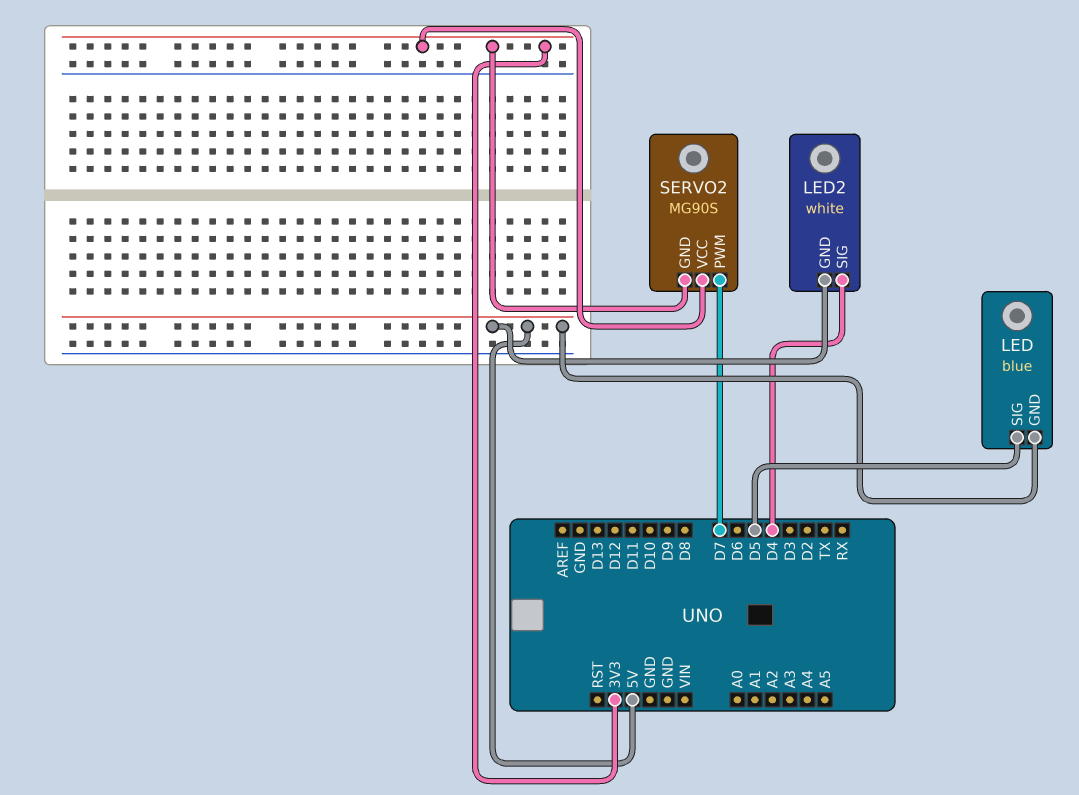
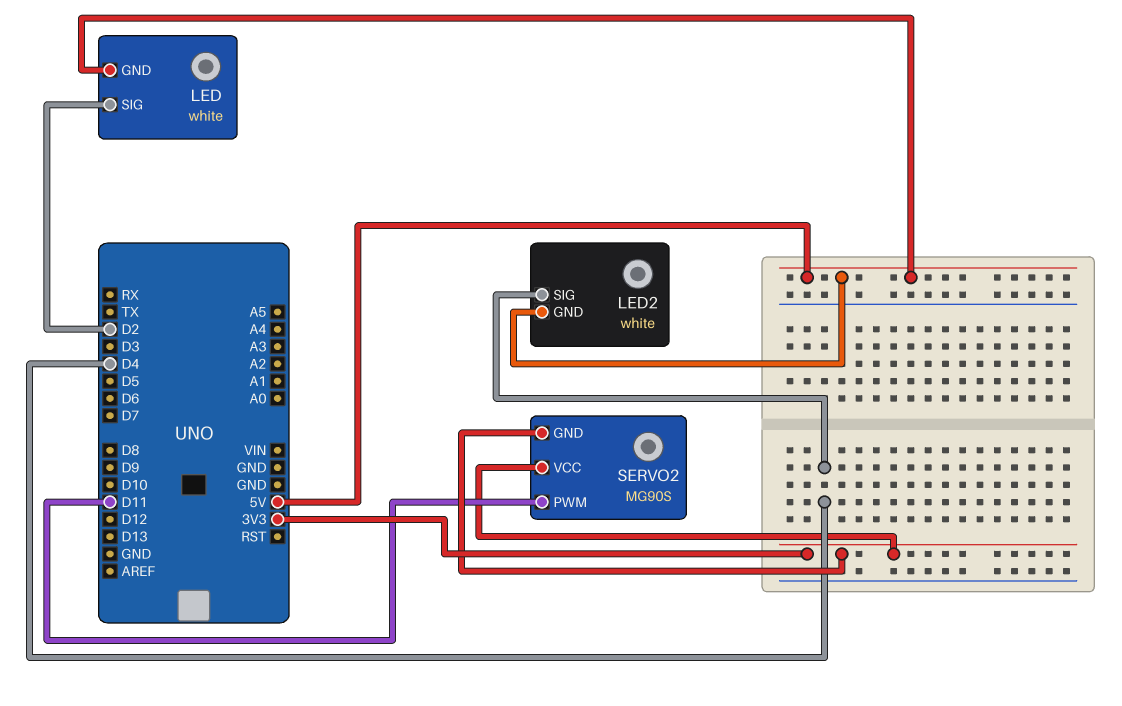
LED: blue -> white
LED pin SIG: D5 -> D2
SERVO2 pin PWM: D7 -> D11

